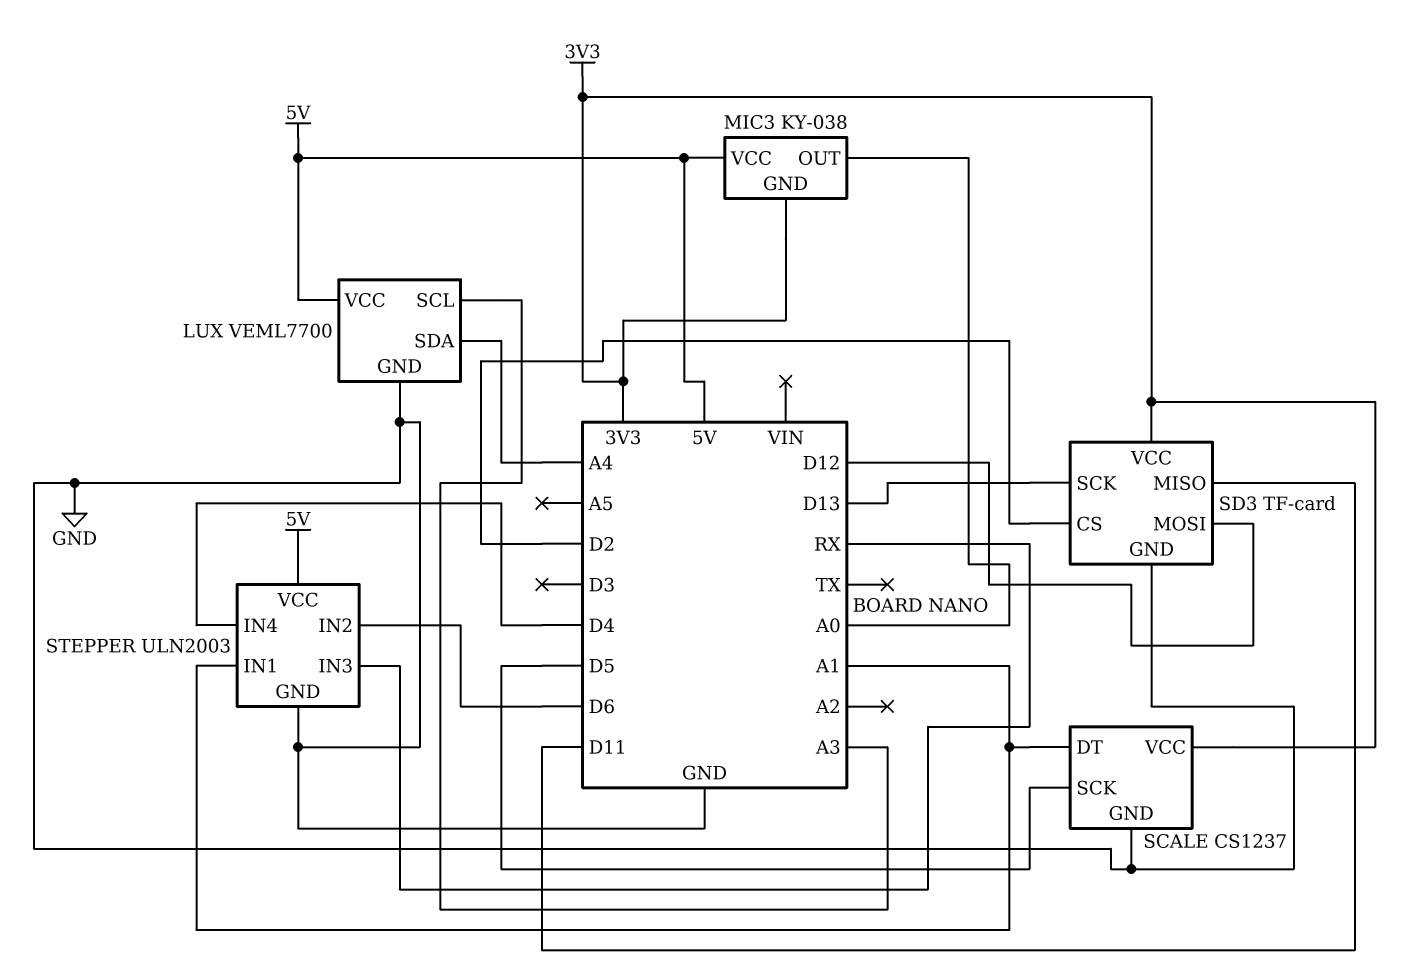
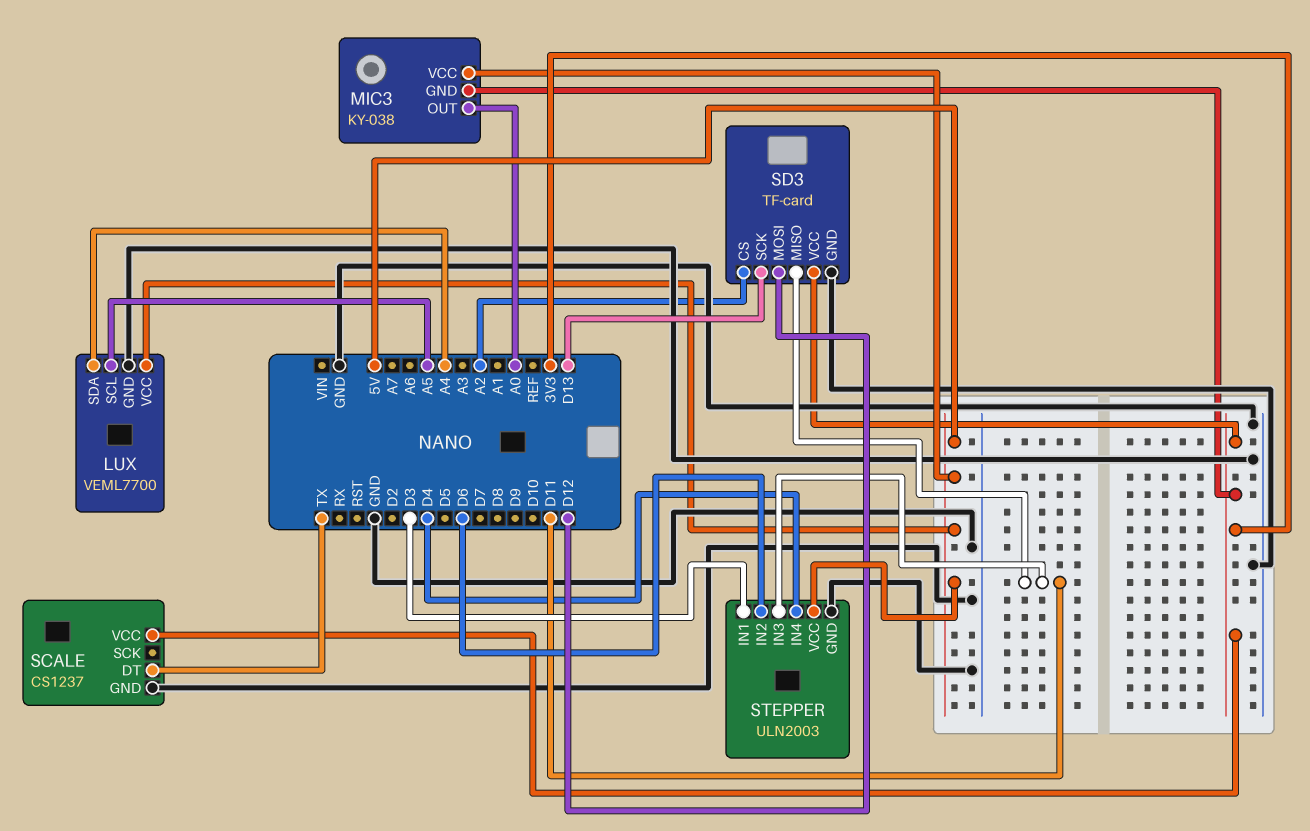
LUX pin SCL: A3 -> A5
SCALE pin DT: A1 -> TX
SCALE pin SCK: D5 -> none
SD3 pin CS: D2 -> A2
STEPPER pin IN1: A1 -> D3
STEPPER pin IN3: RX -> D11

